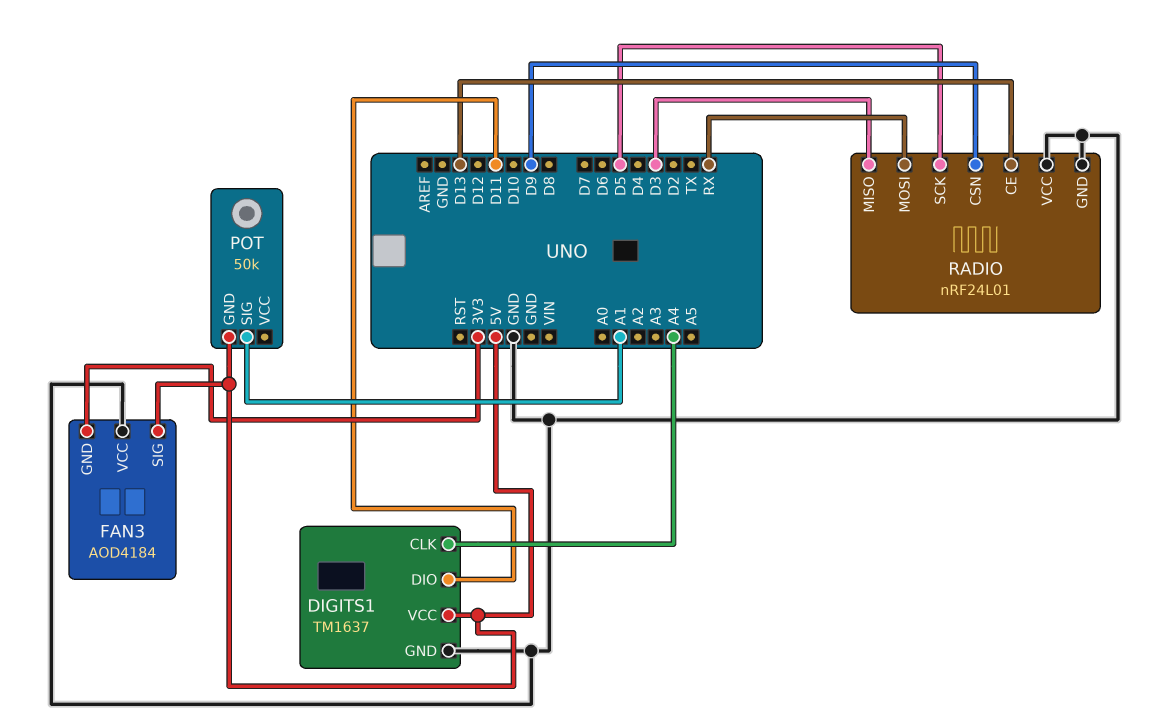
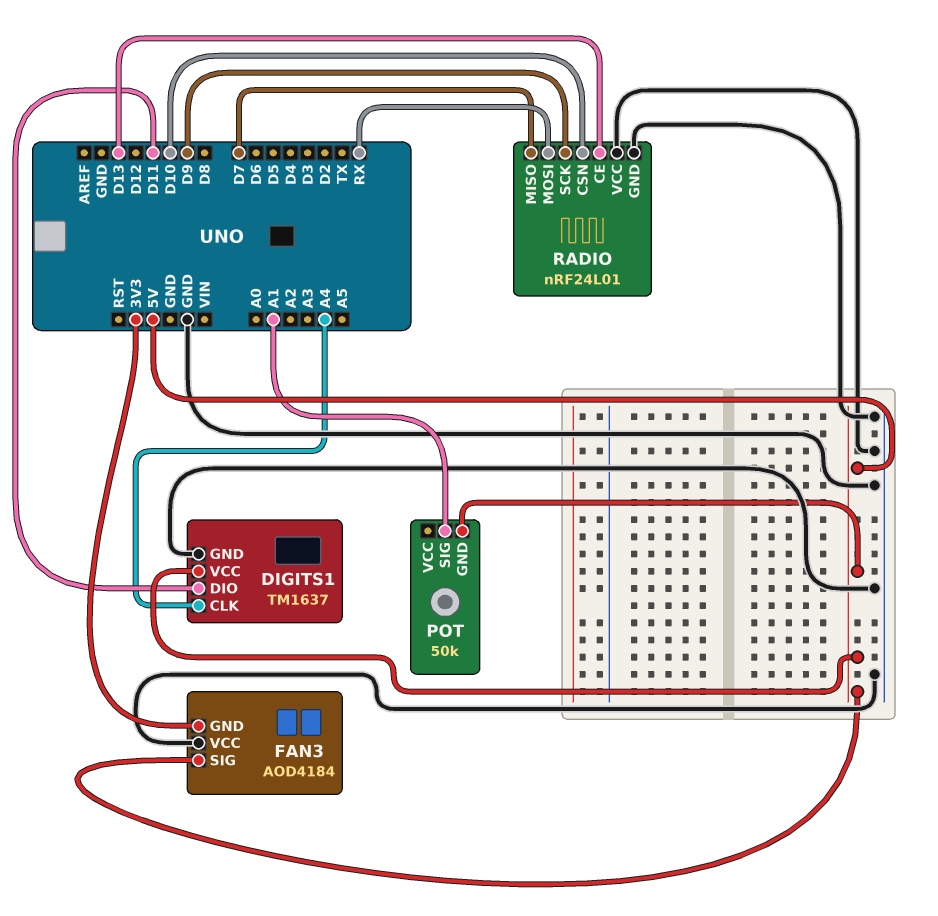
RADIO pin CSN: D9 -> D10
RADIO pin MISO: D3 -> D7
RADIO pin SCK: D5 -> D9

